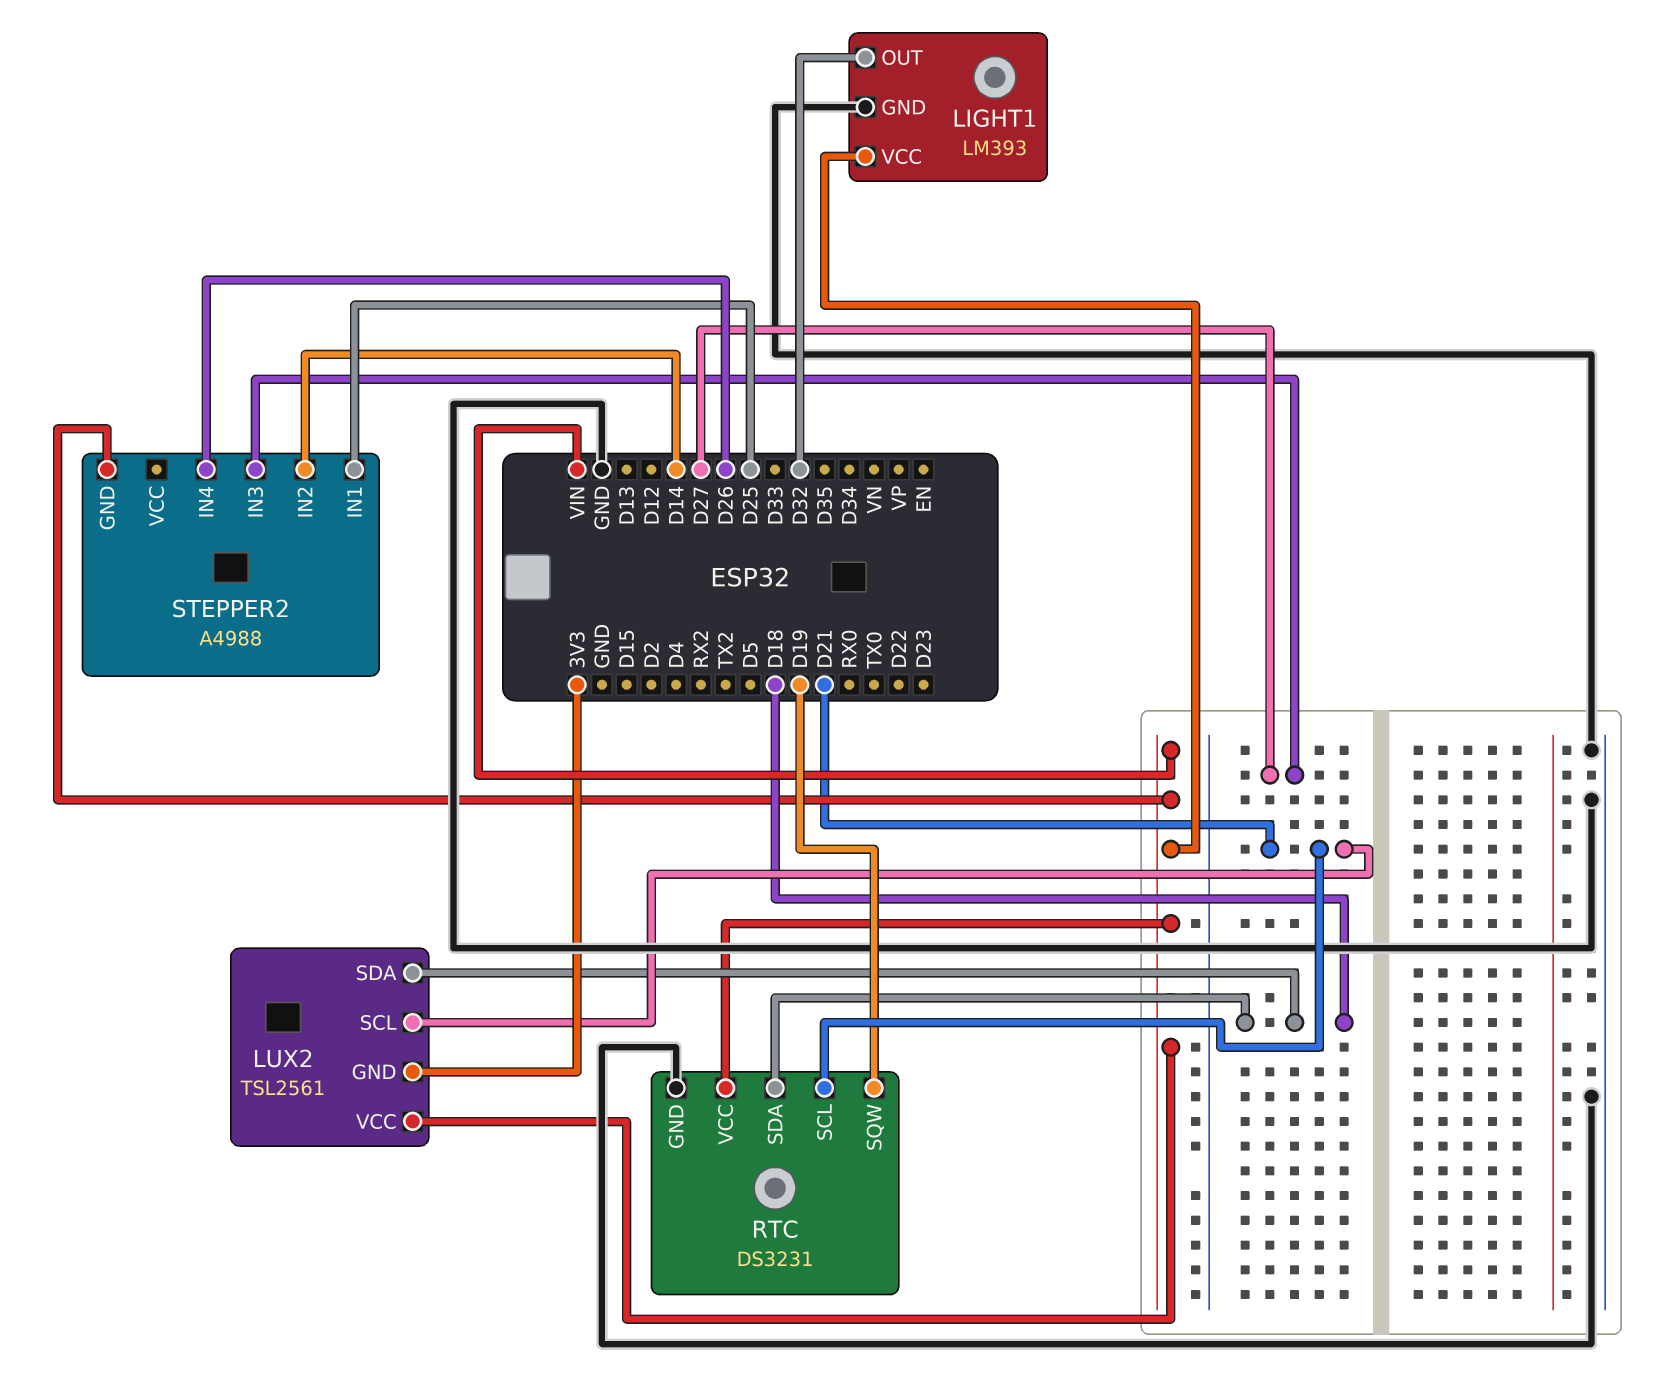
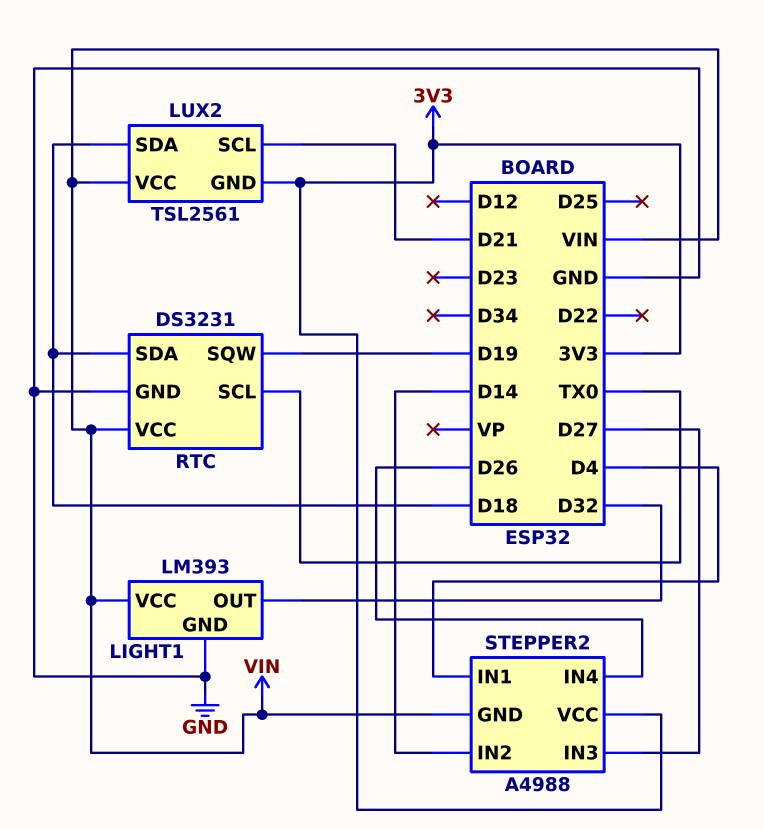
RTC pin SCL: D21 -> TX0
STEPPER2 pin IN1: D25 -> D4
STEPPER2 pin VCC: none -> 3V3

